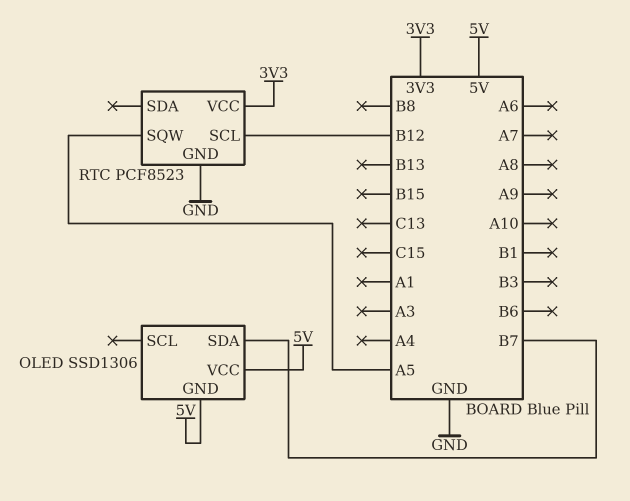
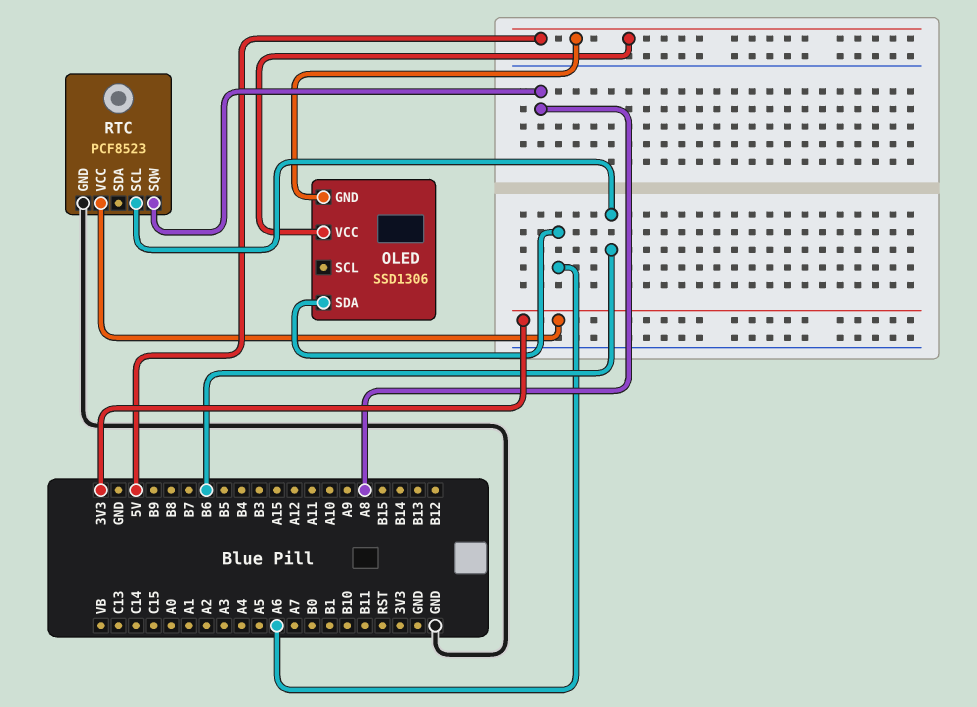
OLED pin SDA: B7 -> A6
RTC pin SCL: B12 -> B6
RTC pin SQW: A5 -> A8

